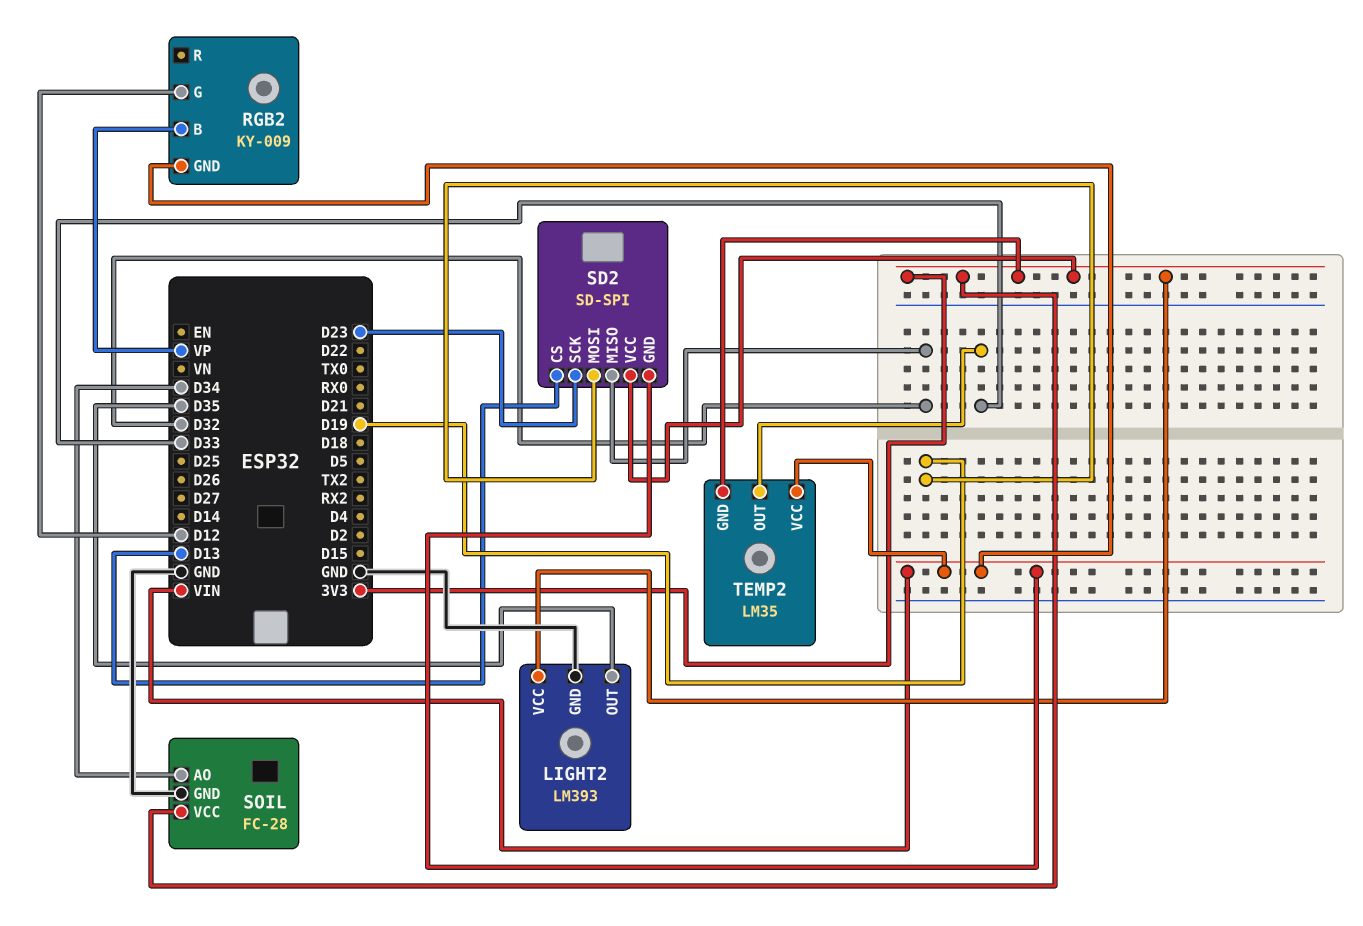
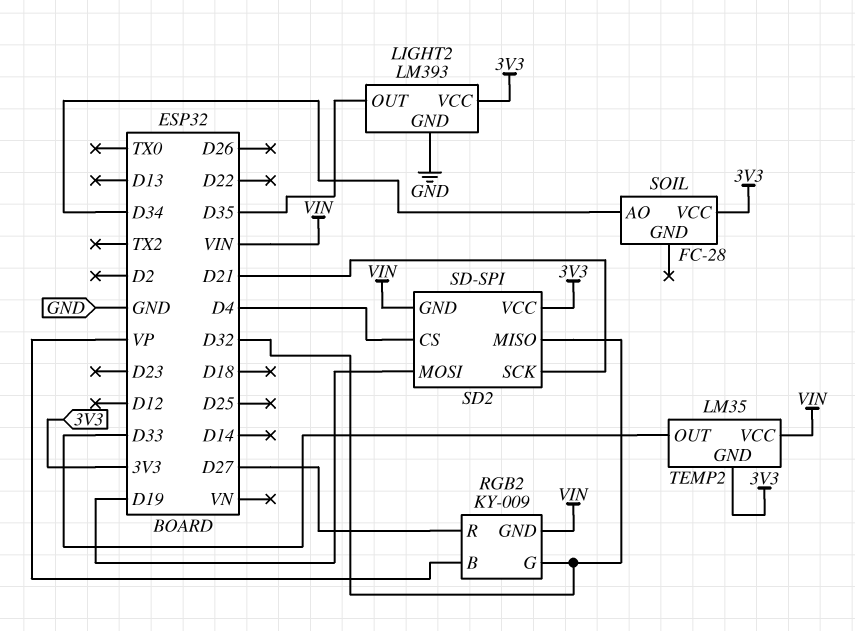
RGB2 pin G: D12 -> D32
RGB2 pin R: none -> D27
SD2 pin CS: D13 -> D4
SD2 pin SCK: D23 -> D21
SOIL pin GND: GND -> none

